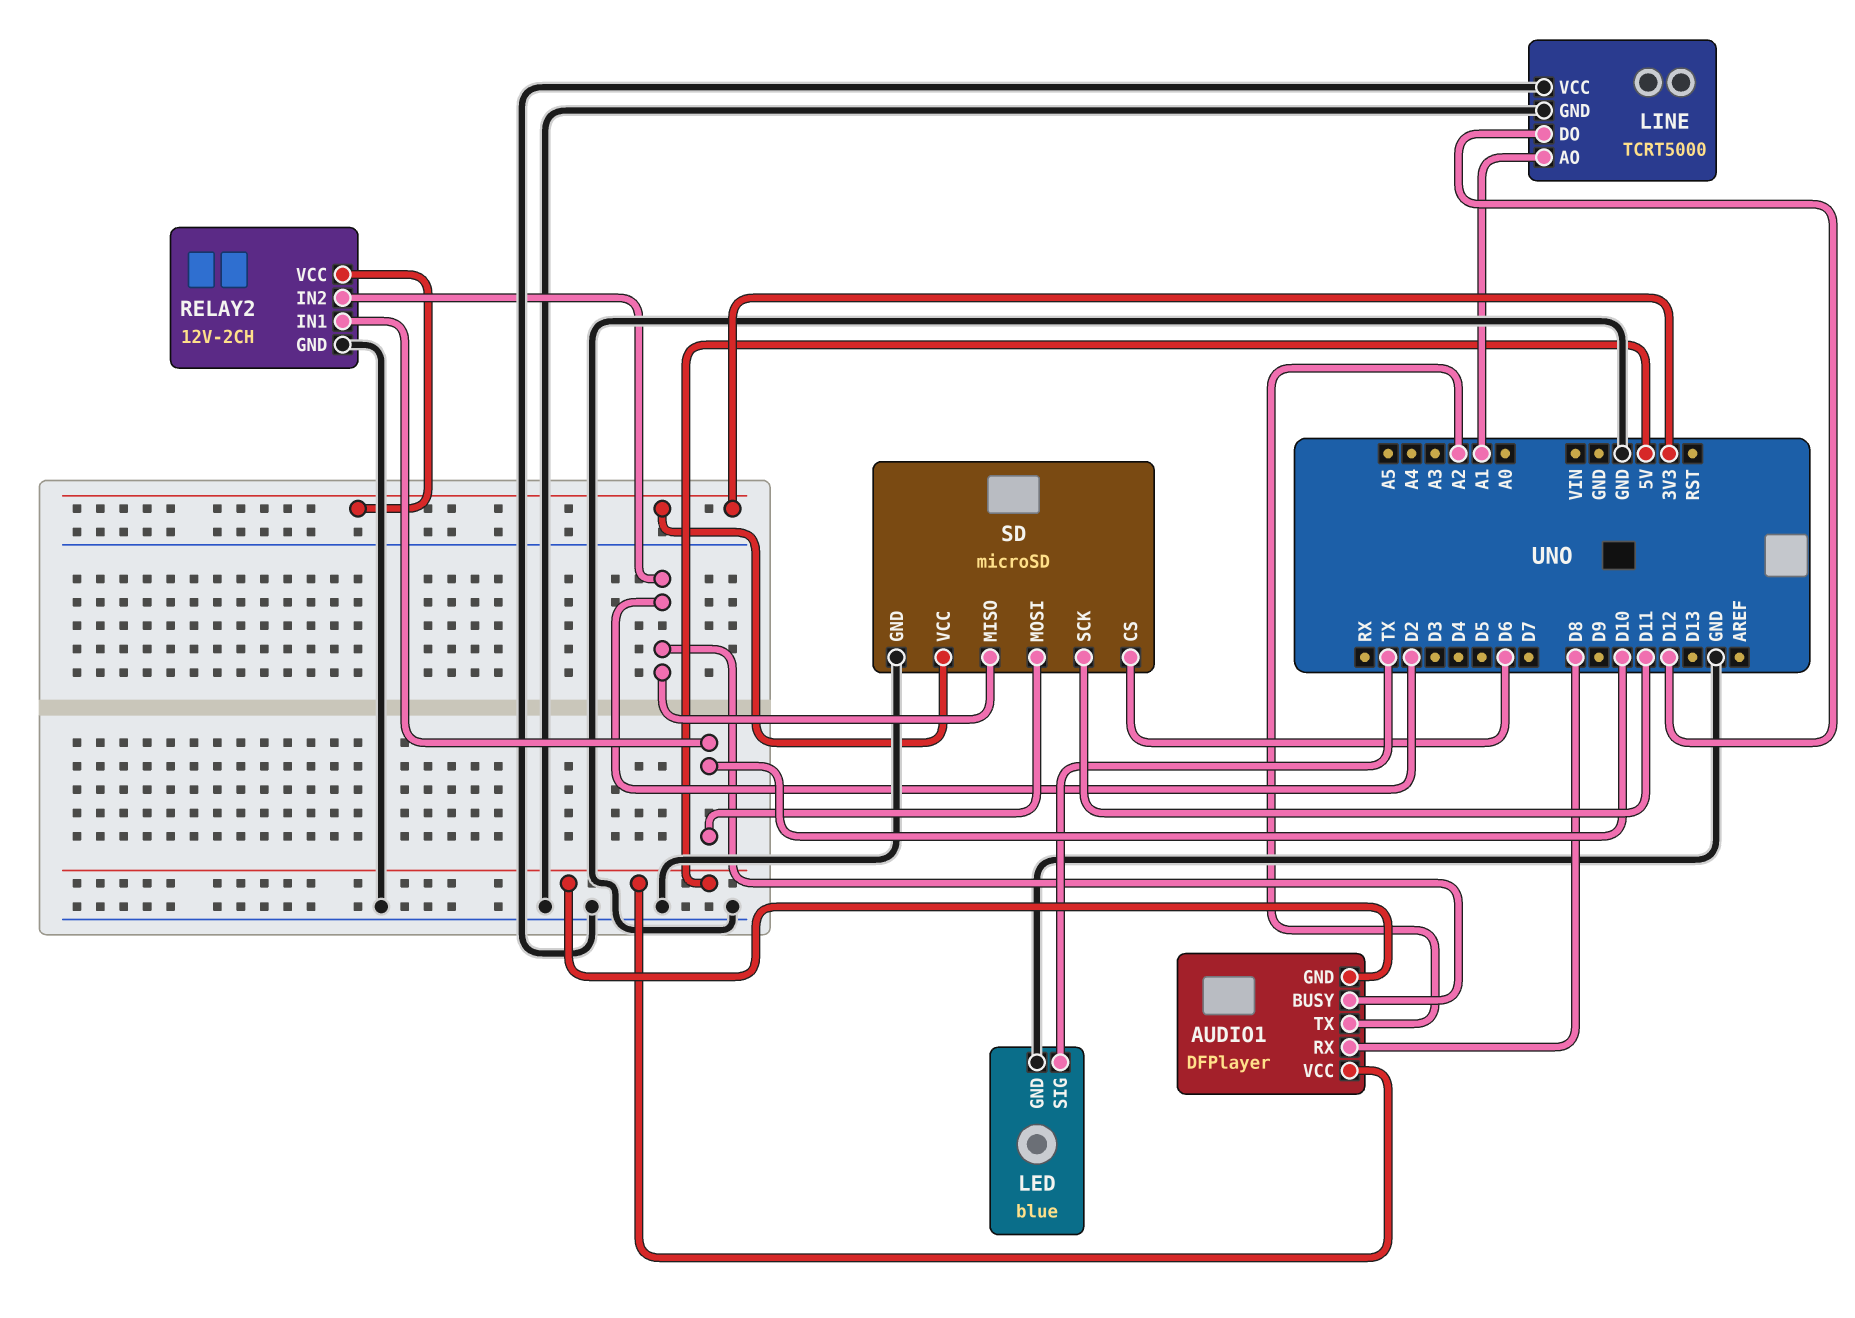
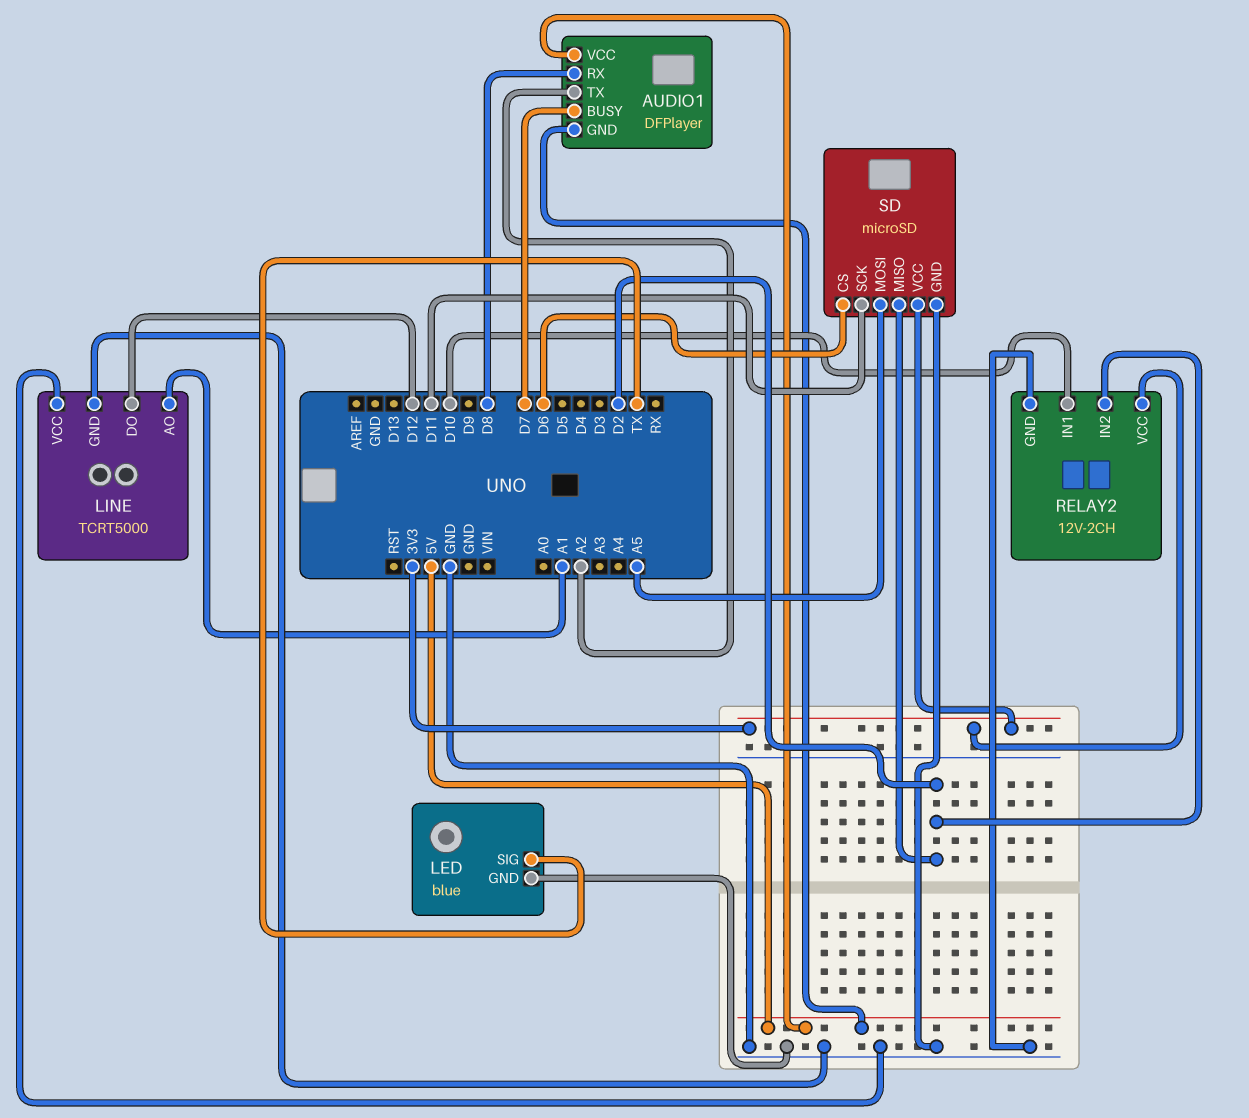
AUDIO1 pin BUSY: D2 -> D7
SD pin MOSI: D10 -> A5

